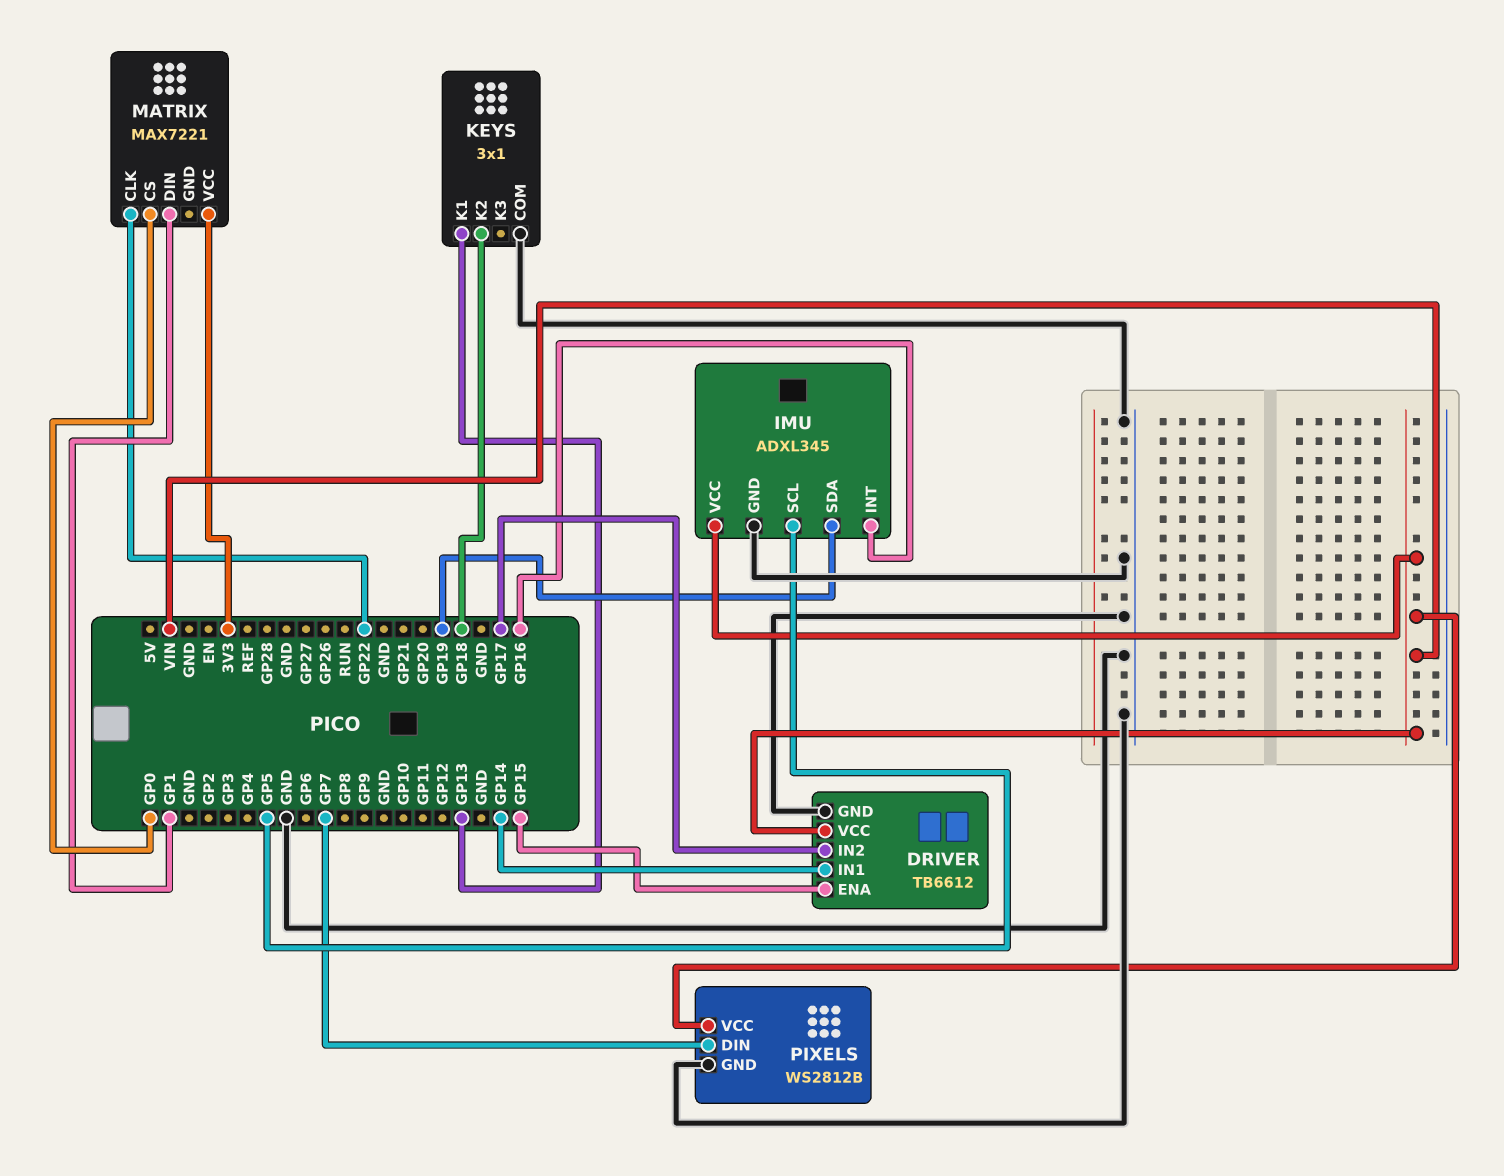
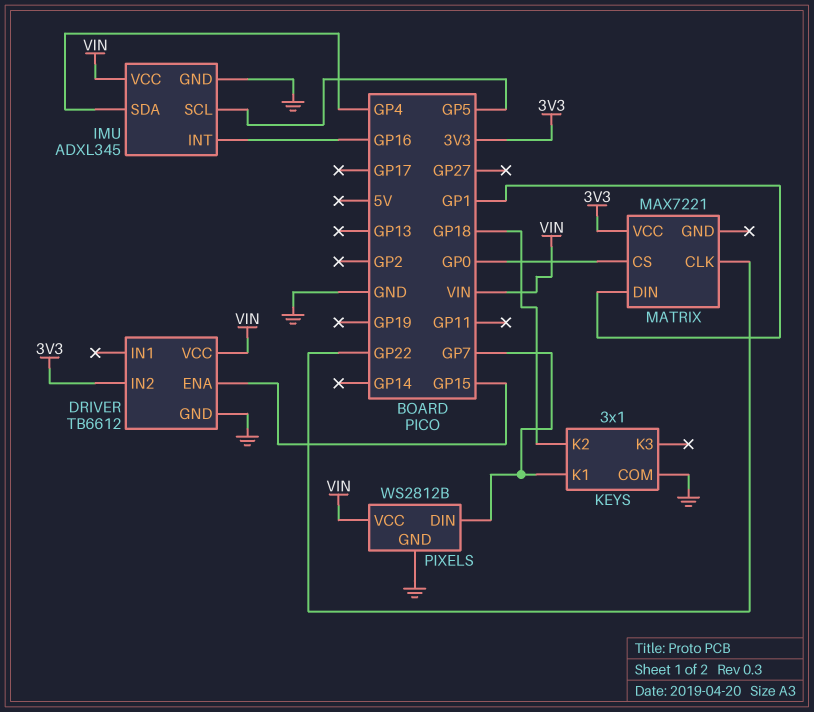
DRIVER pin IN1: GP14 -> none
DRIVER pin IN2: GP17 -> 3V3
IMU pin SDA: GP19 -> GP4
KEYS pin K1: GP13 -> GP7

